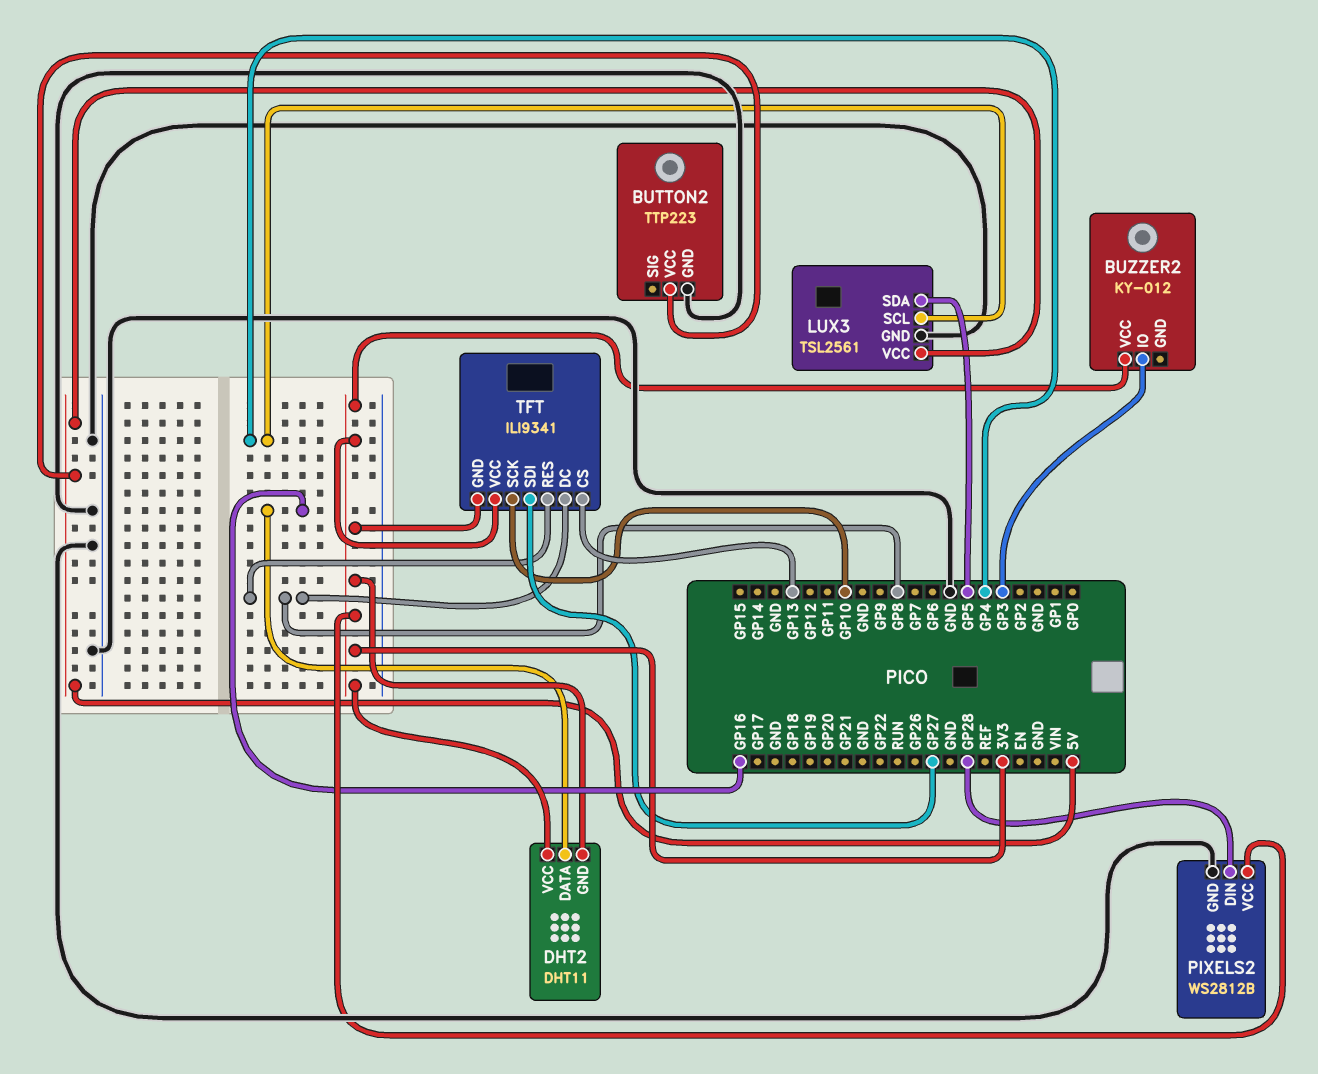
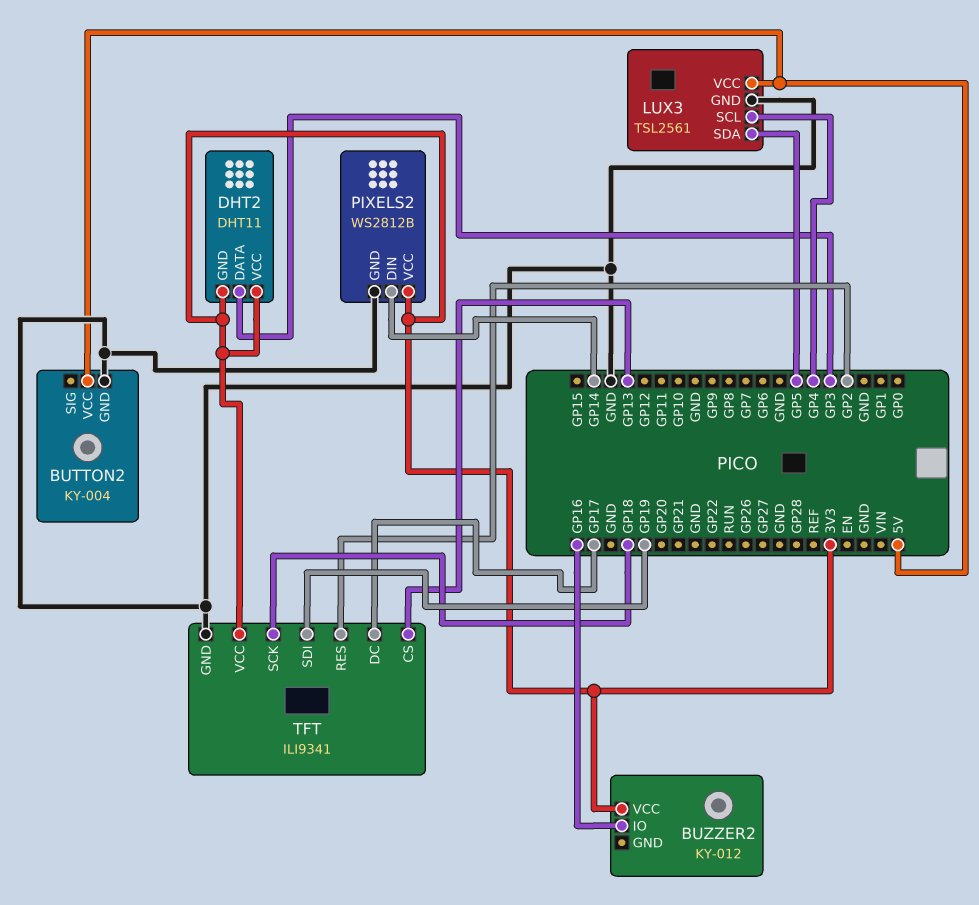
BUTTON2: TTP223 -> KY-004
BUZZER2 pin IO: GP3 -> GP16
DHT2 pin DATA: GP16 -> GP3
PIXELS2 pin DIN: GP28 -> GP14
TFT pin DC: GP8 -> GP17
TFT pin GND: 3V3 -> GND
TFT pin RES: GP8 -> GP2
TFT pin SCK: GP10 -> GP18
TFT pin SDI: GP27 -> GP19

